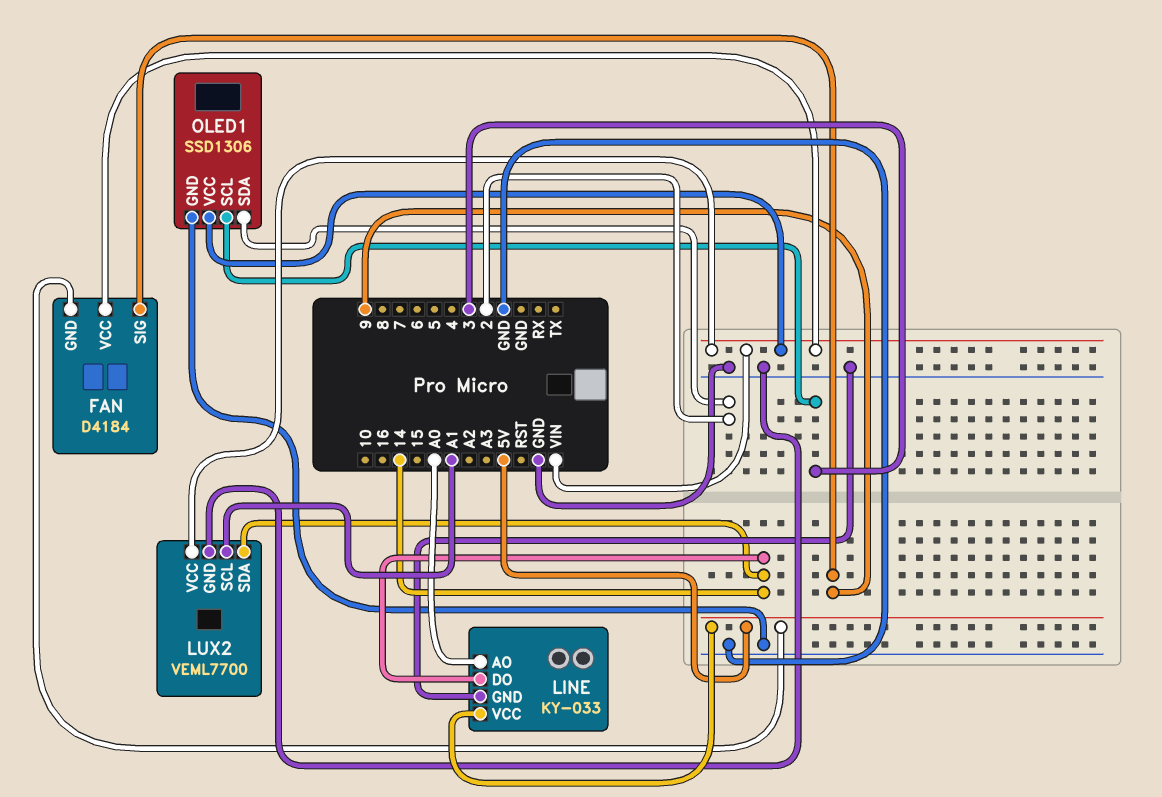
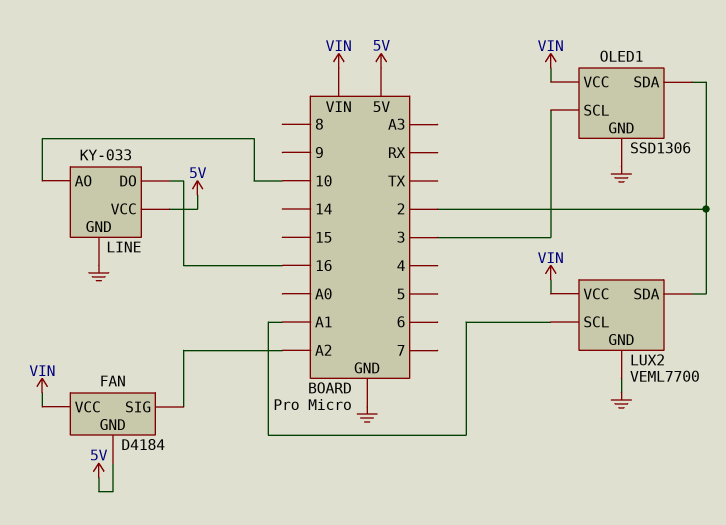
FAN pin SIG: 9 -> A2
LINE pin AO: A0 -> 10
LINE pin DO: 14 -> 16
LUX2 pin SDA: 14 -> 2

